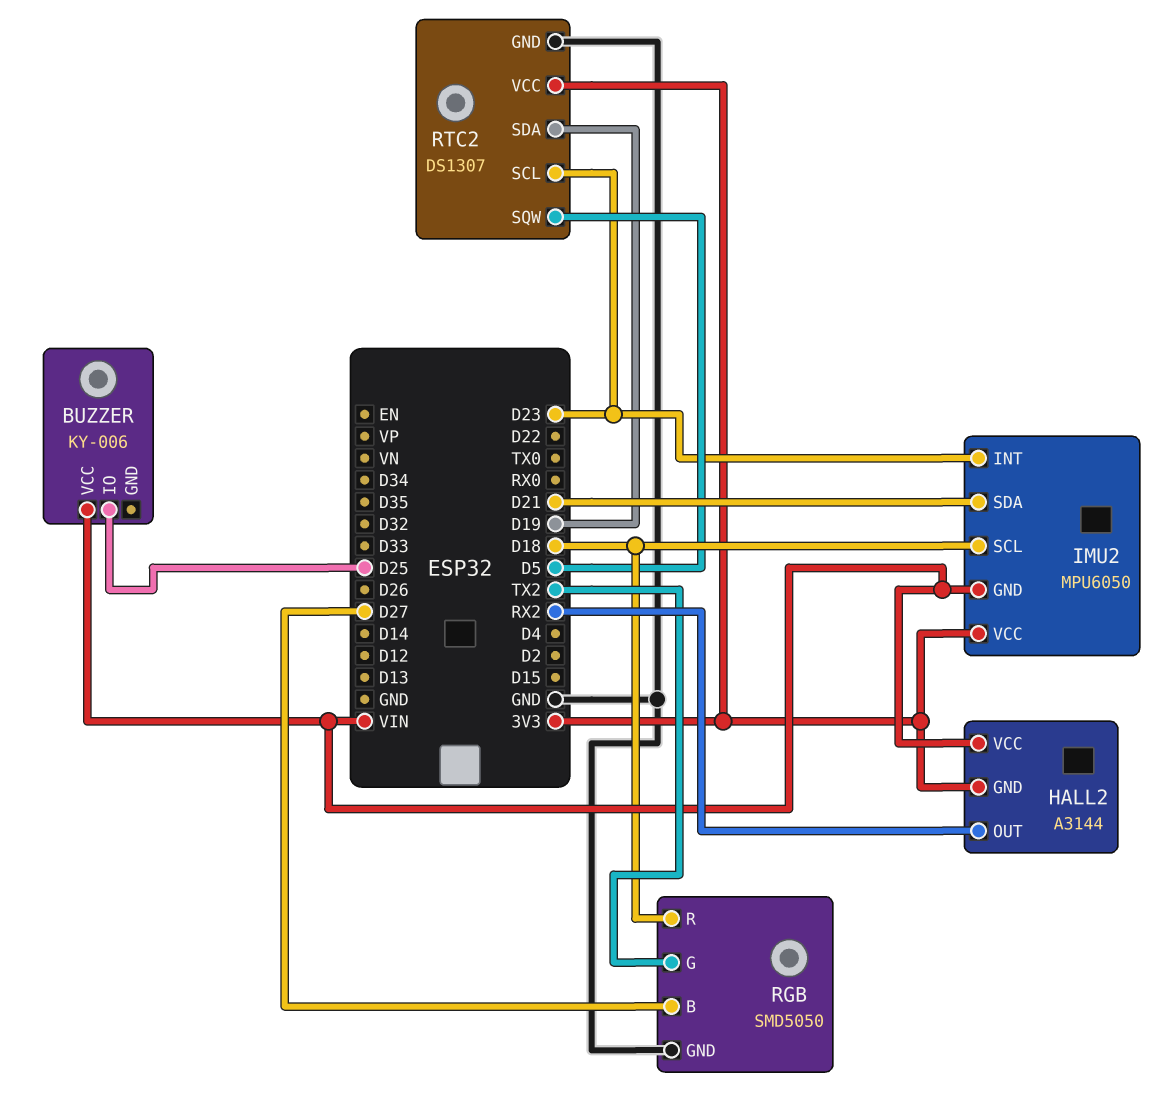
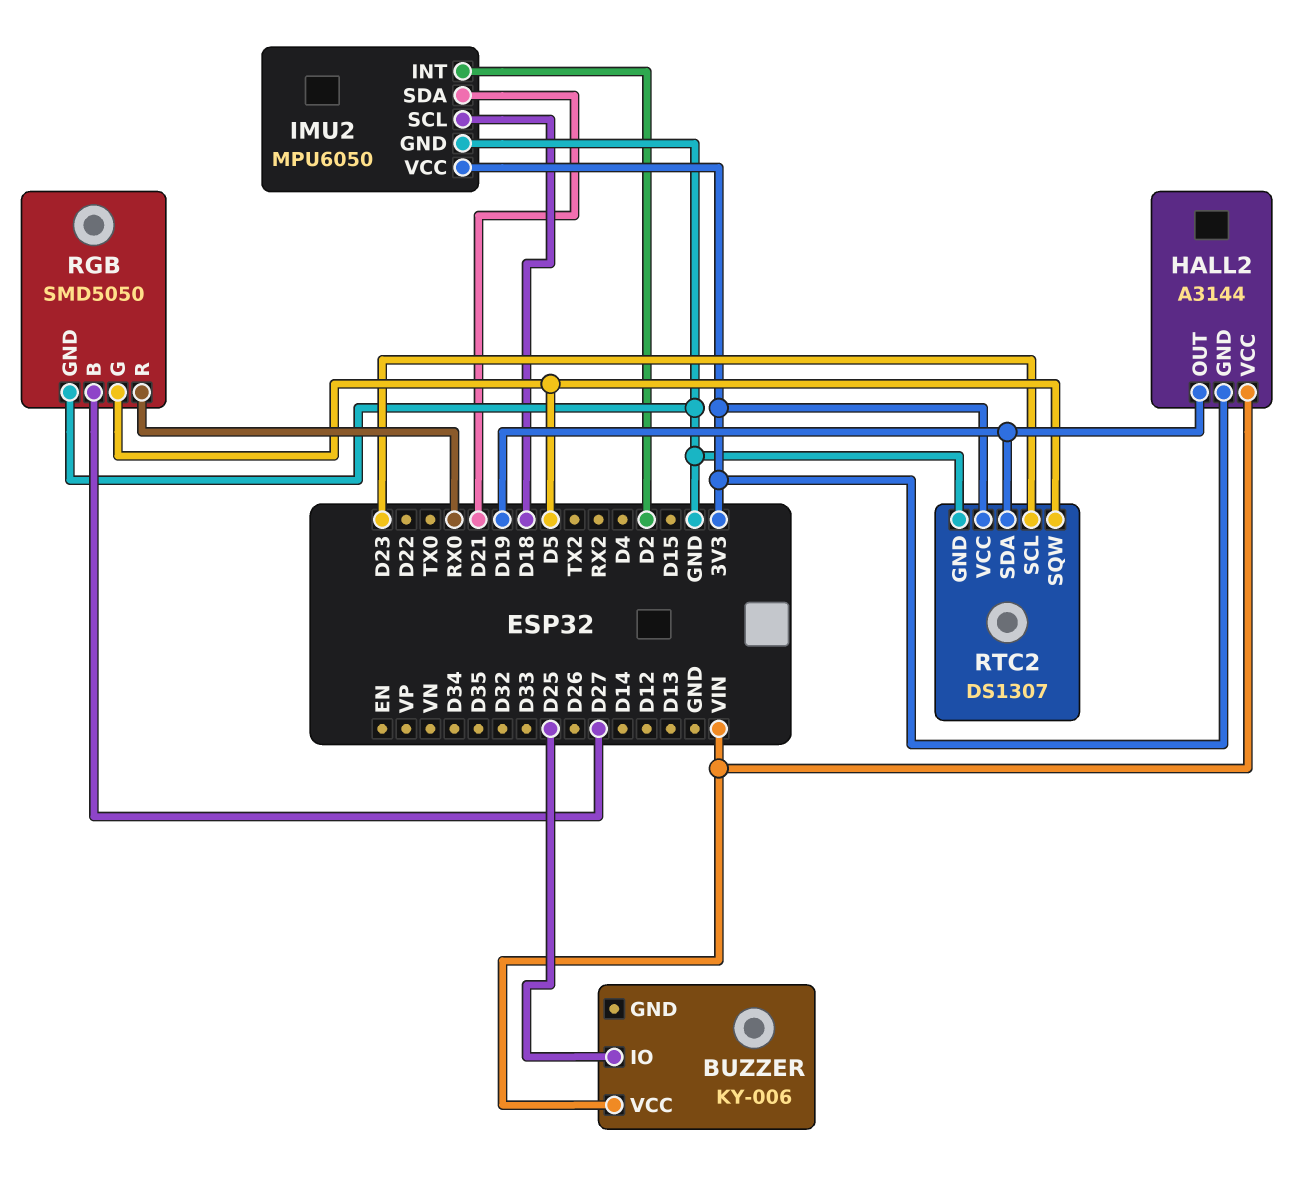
HALL2 pin OUT: RX2 -> D19
IMU2 pin GND: VIN -> GND
IMU2 pin INT: D23 -> D2
RGB pin G: TX2 -> D5
RGB pin R: D18 -> RX0

